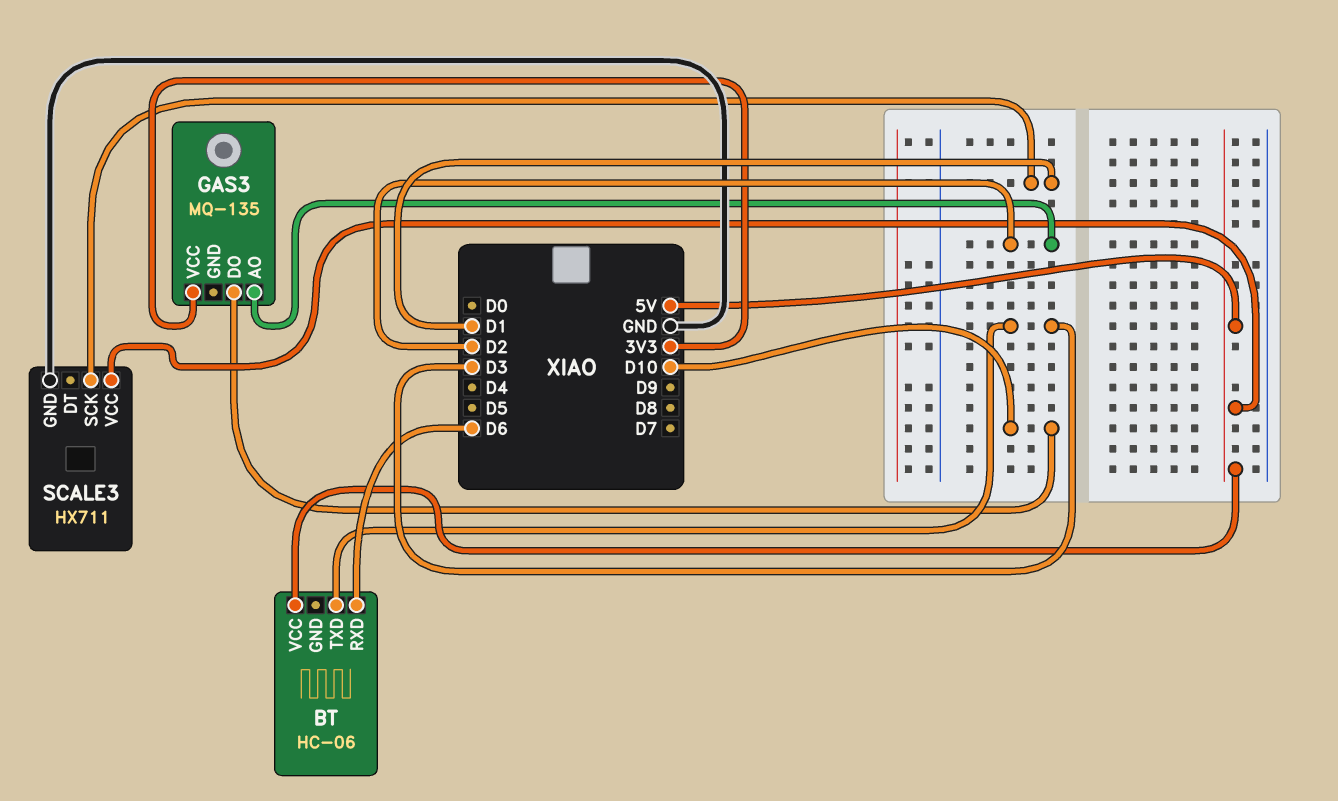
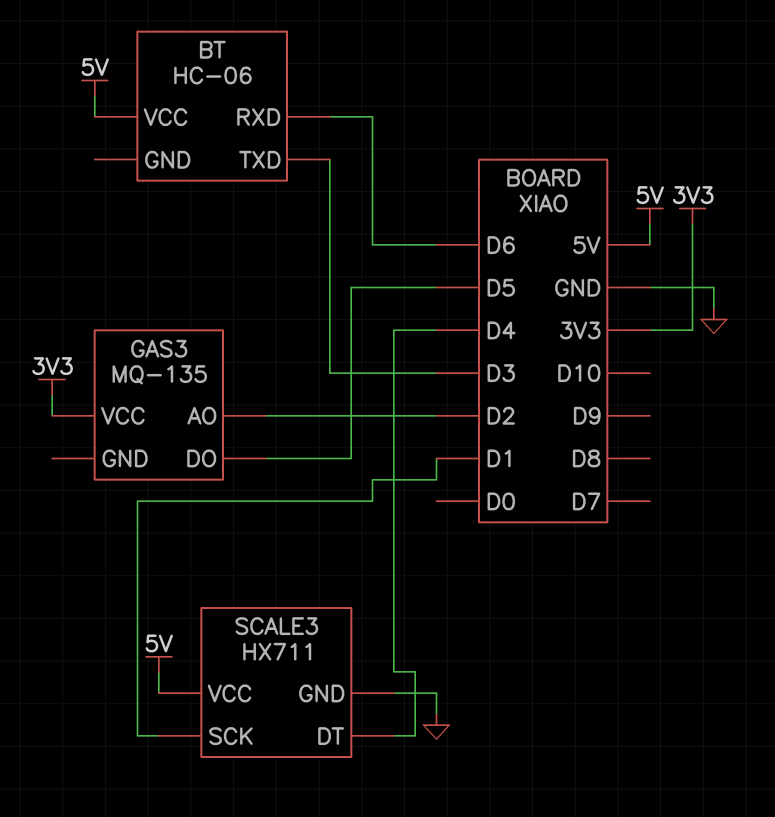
GAS3 pin DO: D10 -> D5
SCALE3 pin DT: none -> D4

